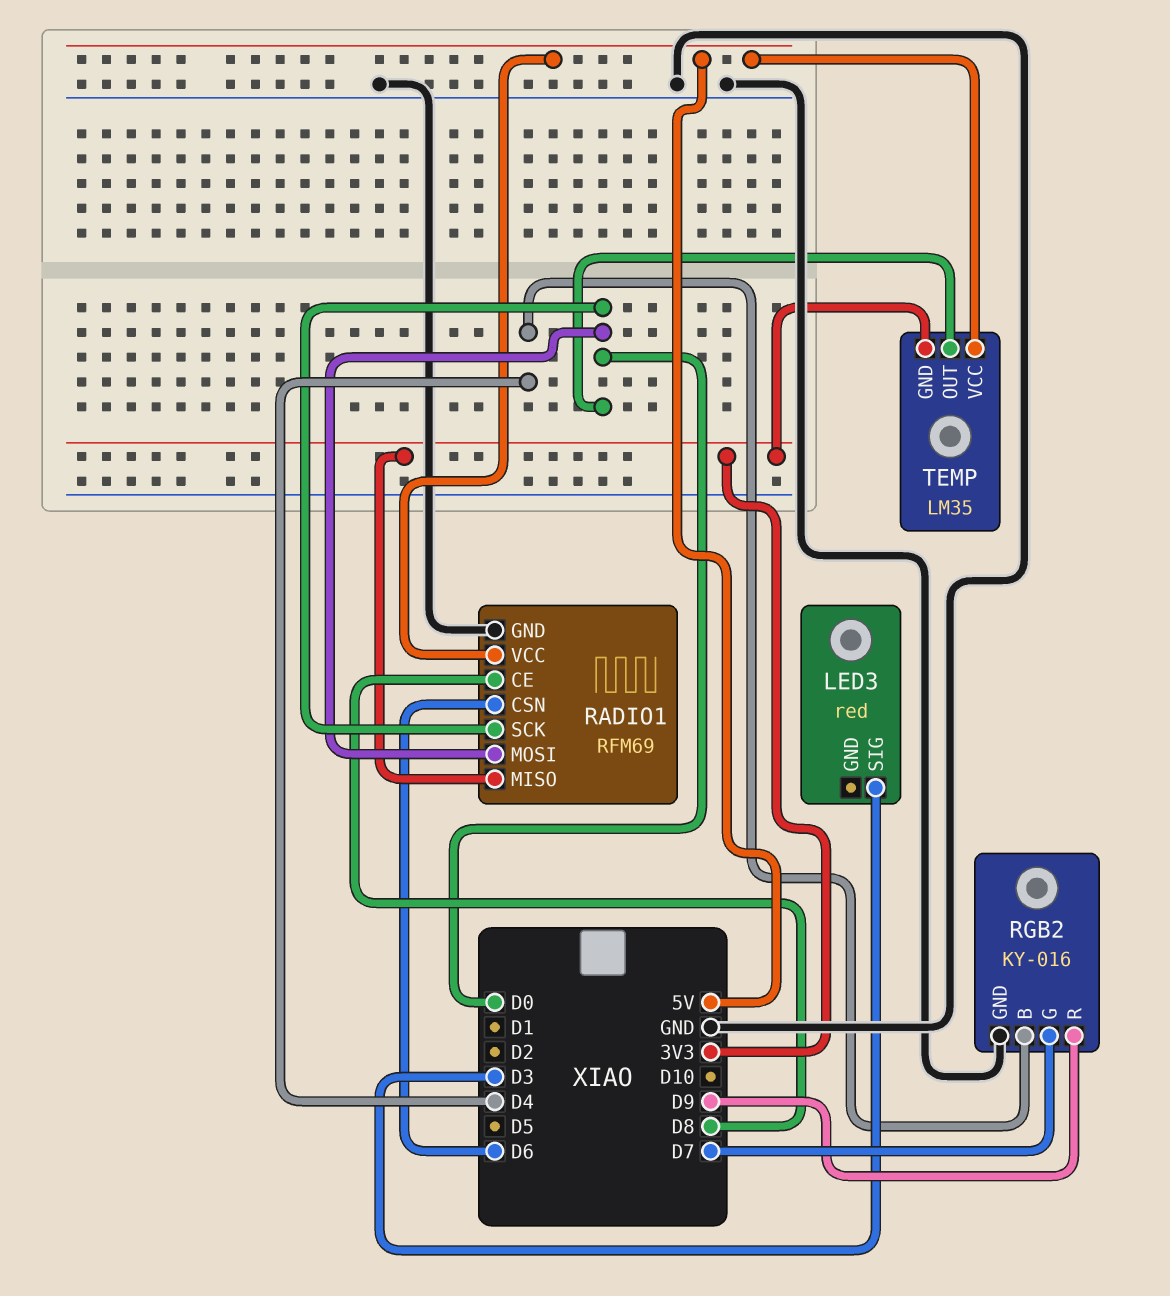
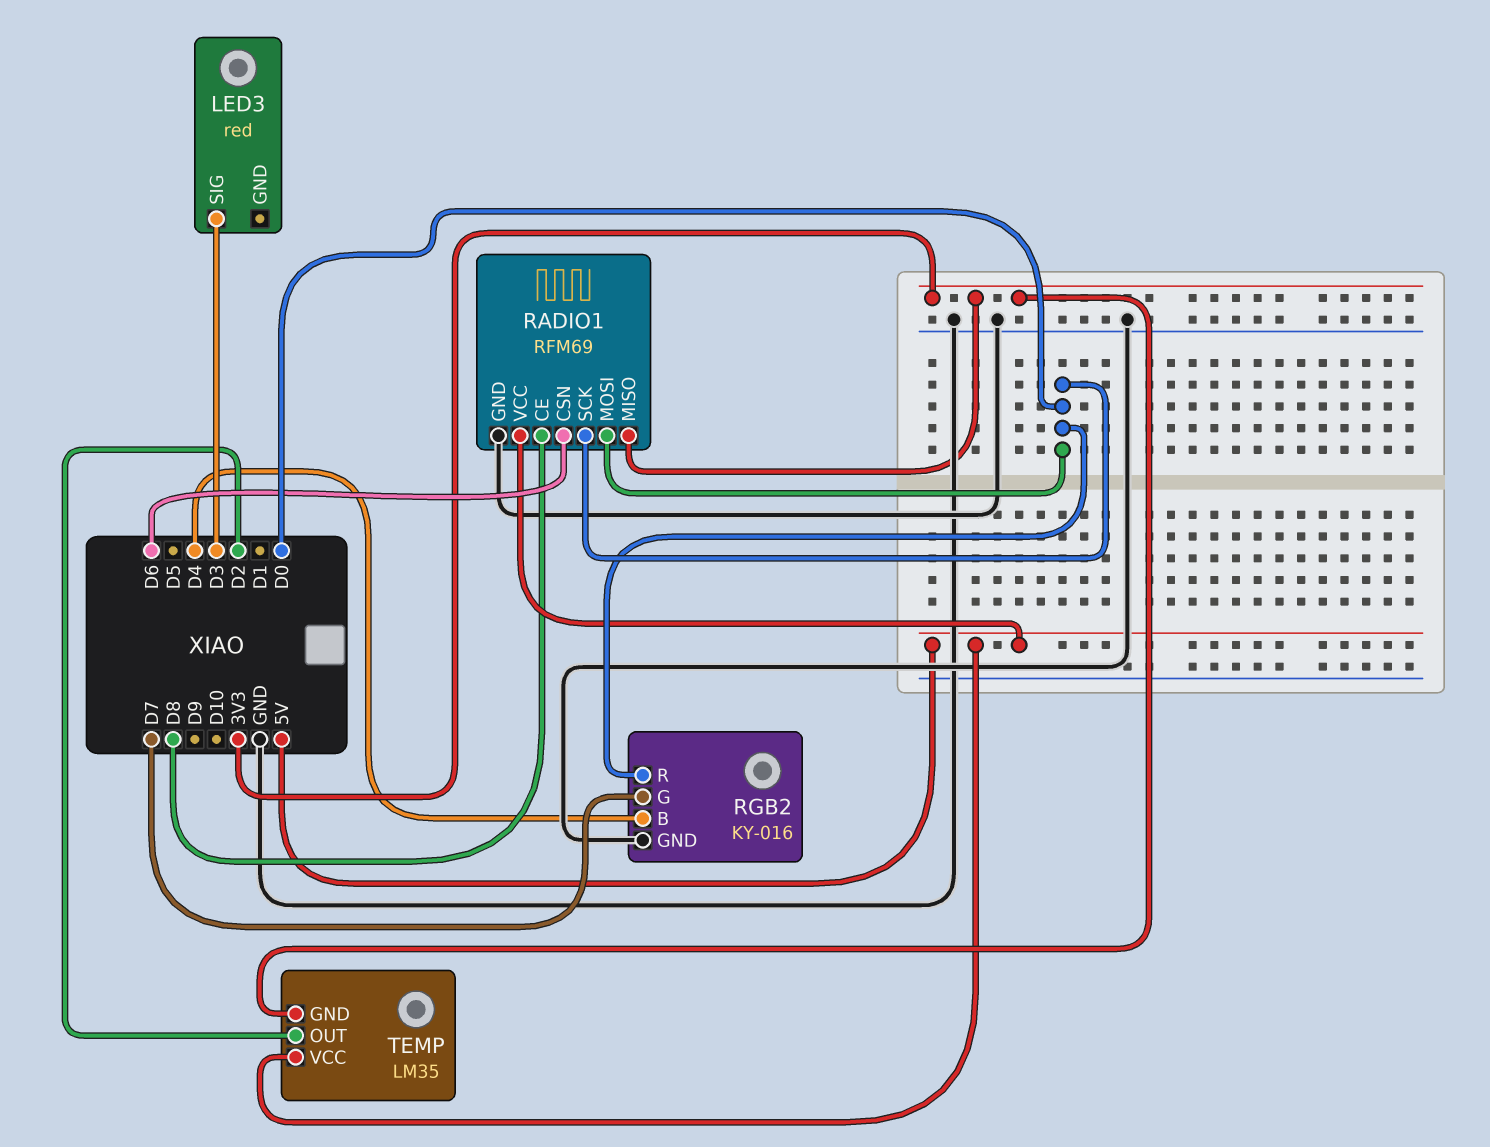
RGB2 pin R: D9 -> D0
TEMP pin OUT: D0 -> D2

